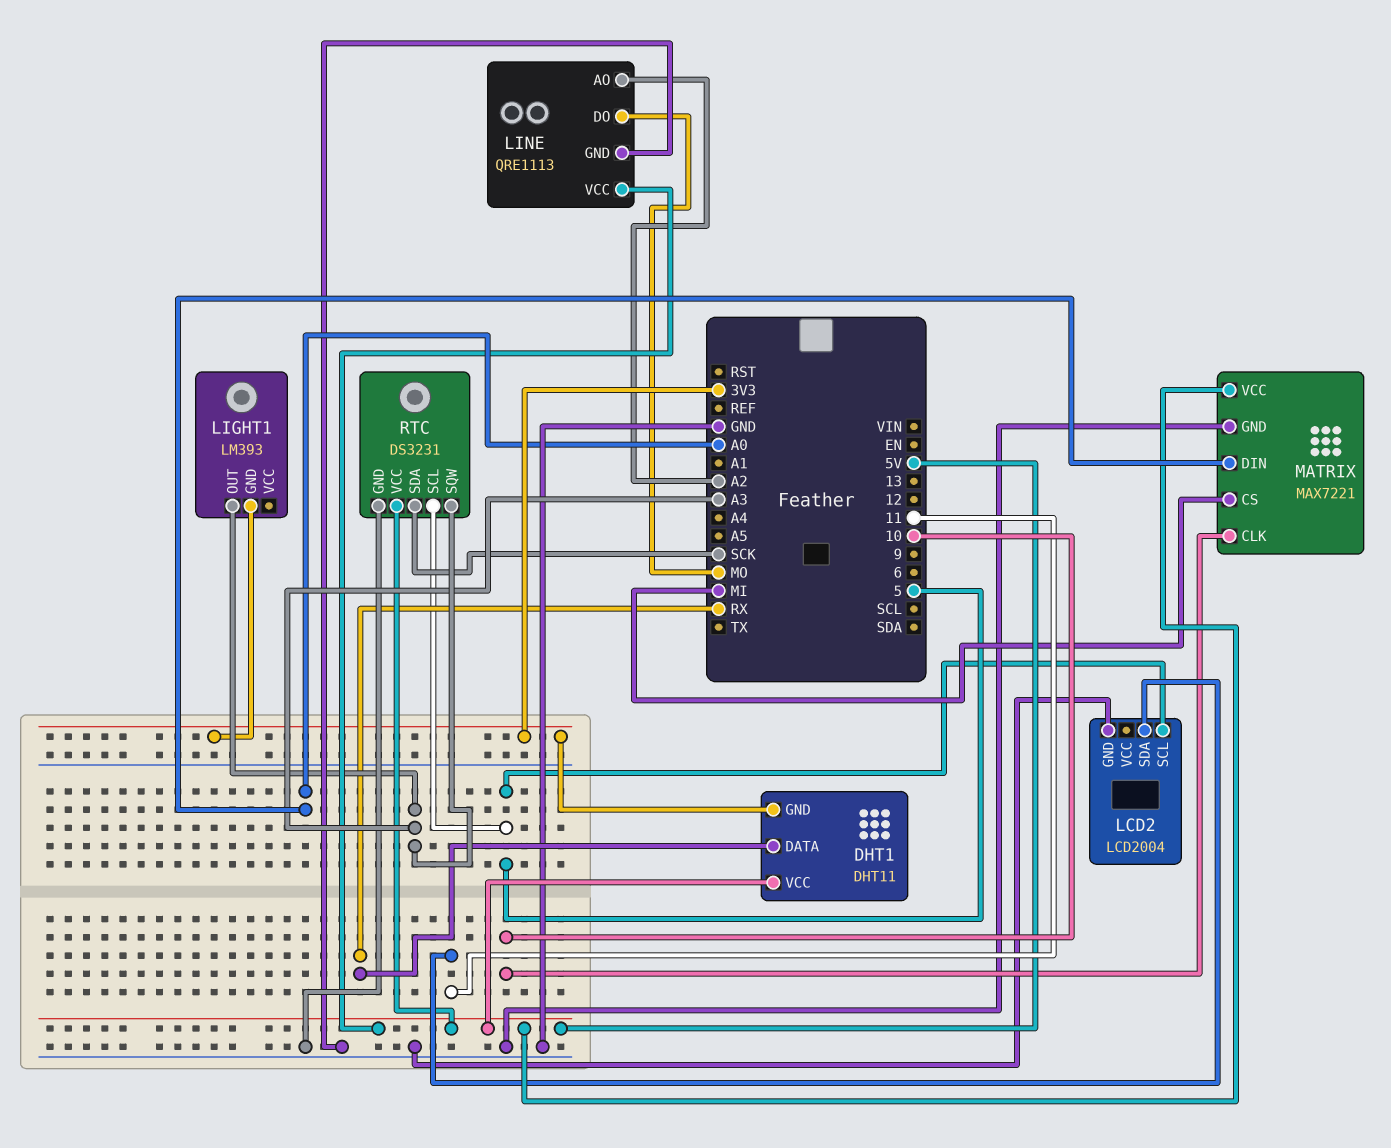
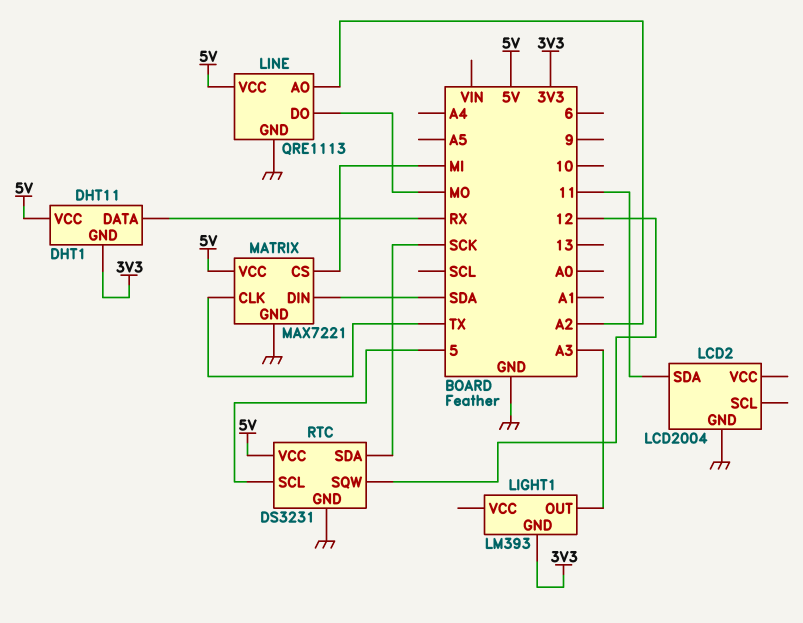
LCD2 pin SCL: 5 -> none
MATRIX pin CLK: 10 -> TX
MATRIX pin DIN: A0 -> SDA
RTC pin SQW: A3 -> 12

